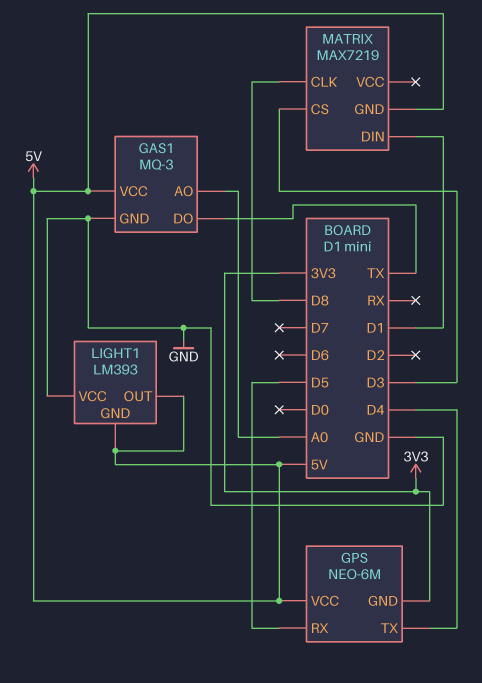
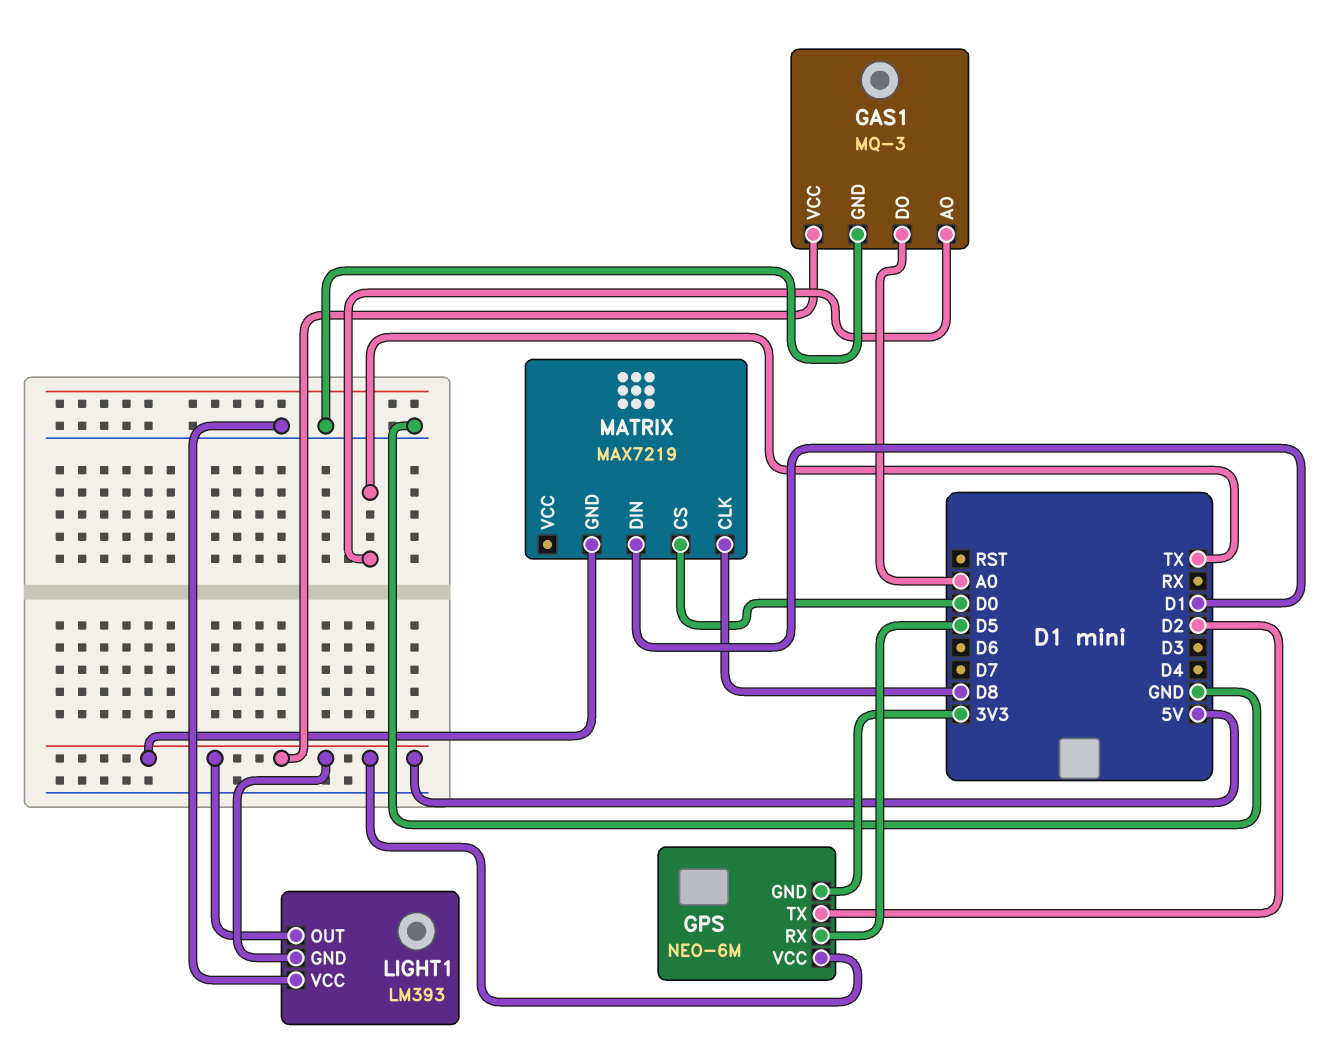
GAS1 pin AO: A0 -> TX
GAS1 pin DO: TX -> A0
GPS pin TX: D4 -> D2
MATRIX pin CS: D3 -> D0

